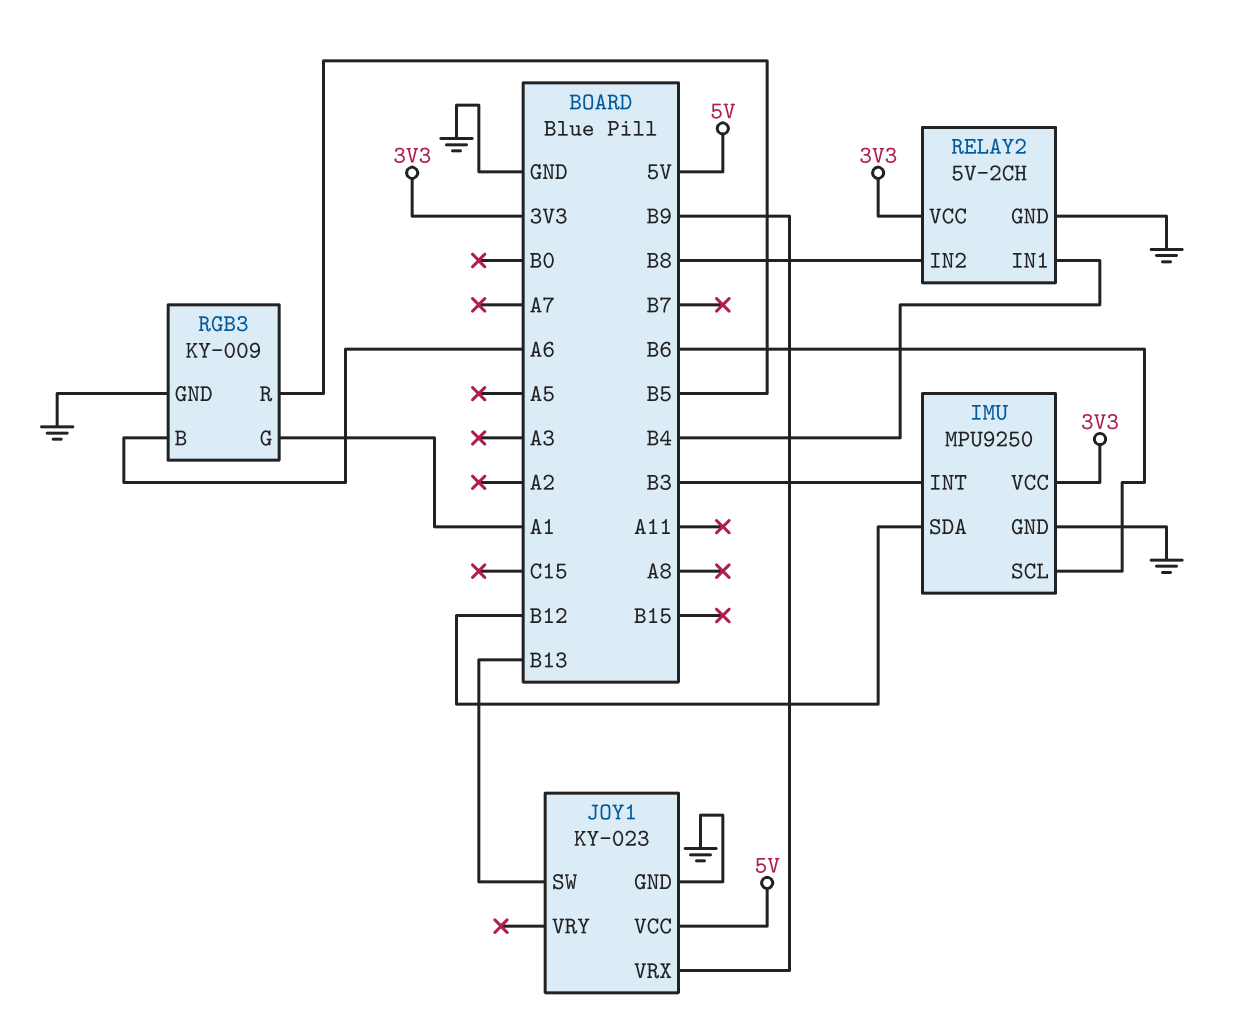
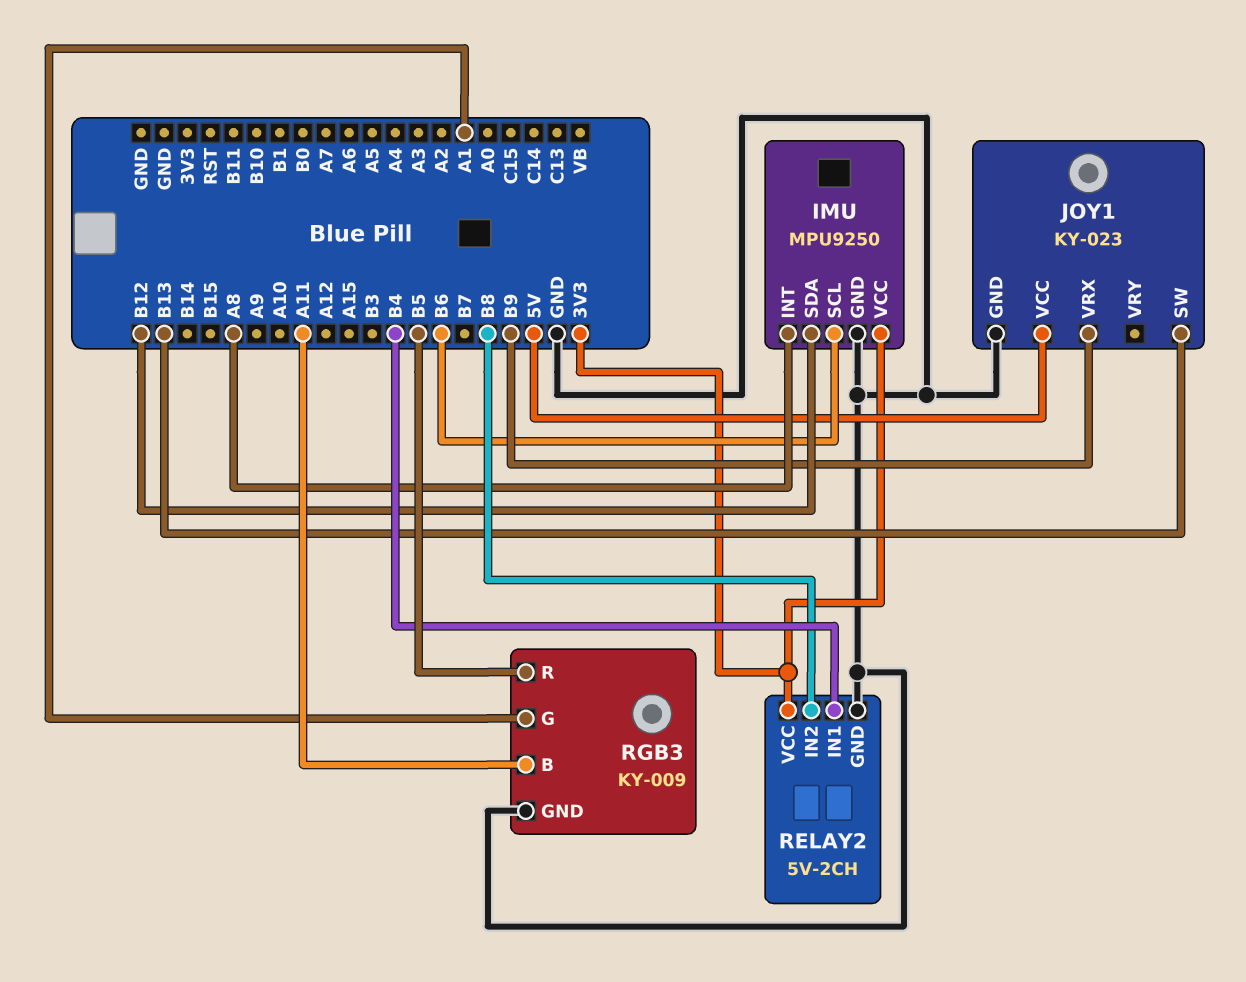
IMU pin INT: B3 -> A8
RGB3 pin B: A6 -> A11

